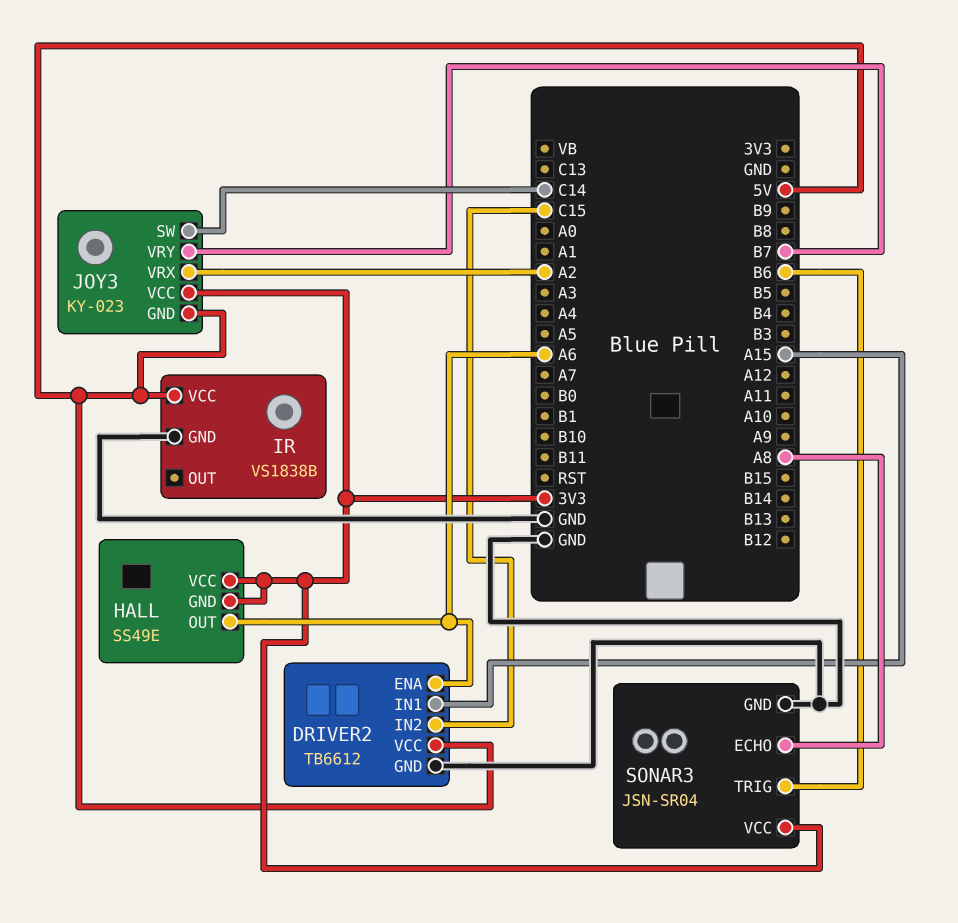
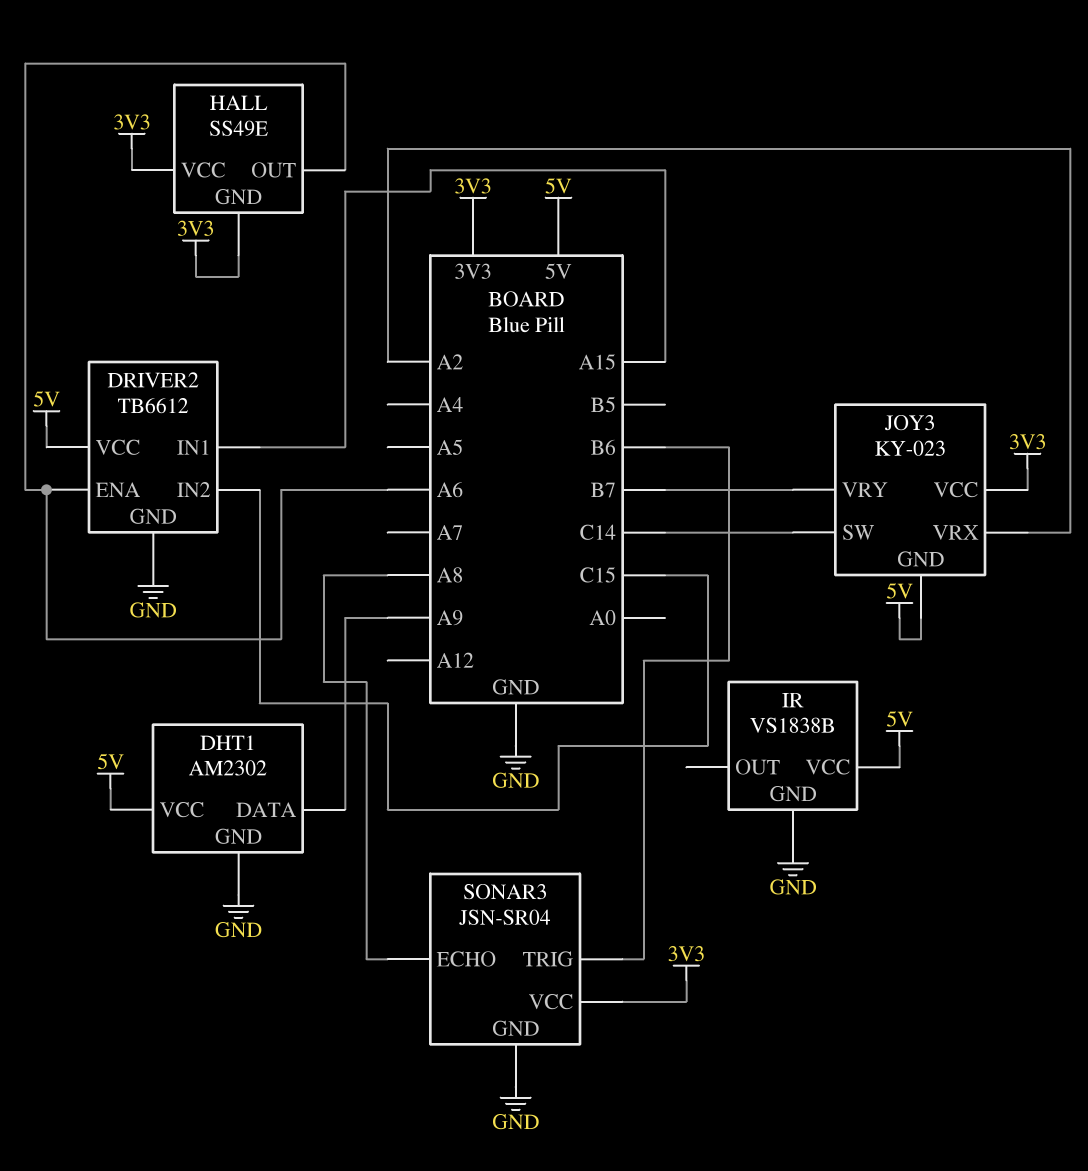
DHT1: none -> AM2302
DHT1 pin DATA: none -> A9
DHT1 pin GND: none -> GND
DHT1 pin VCC: none -> 5V

